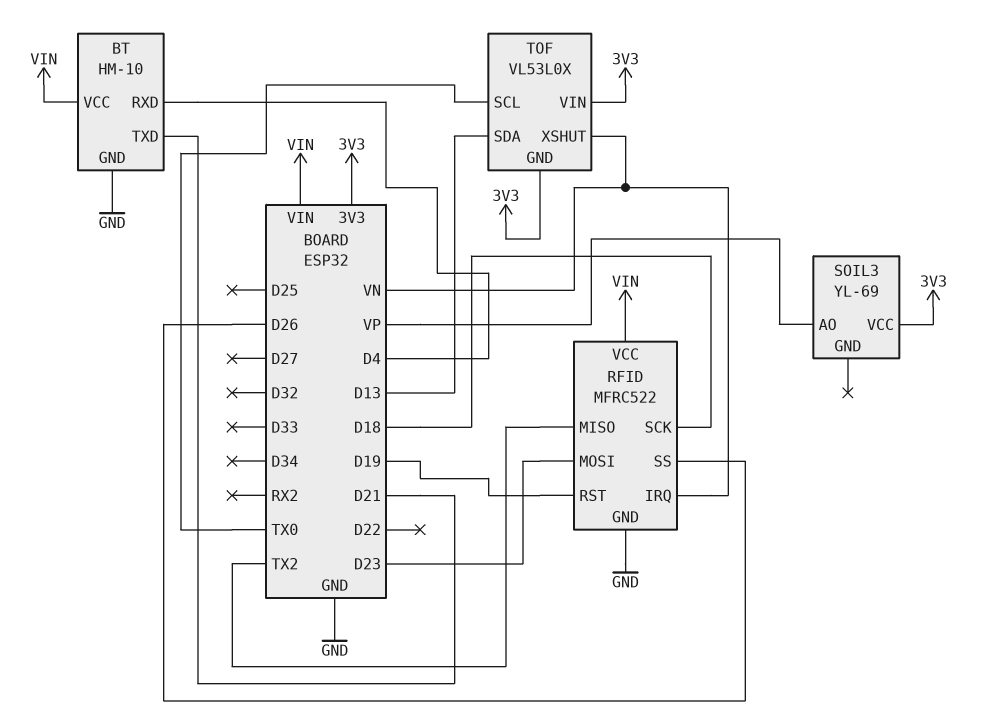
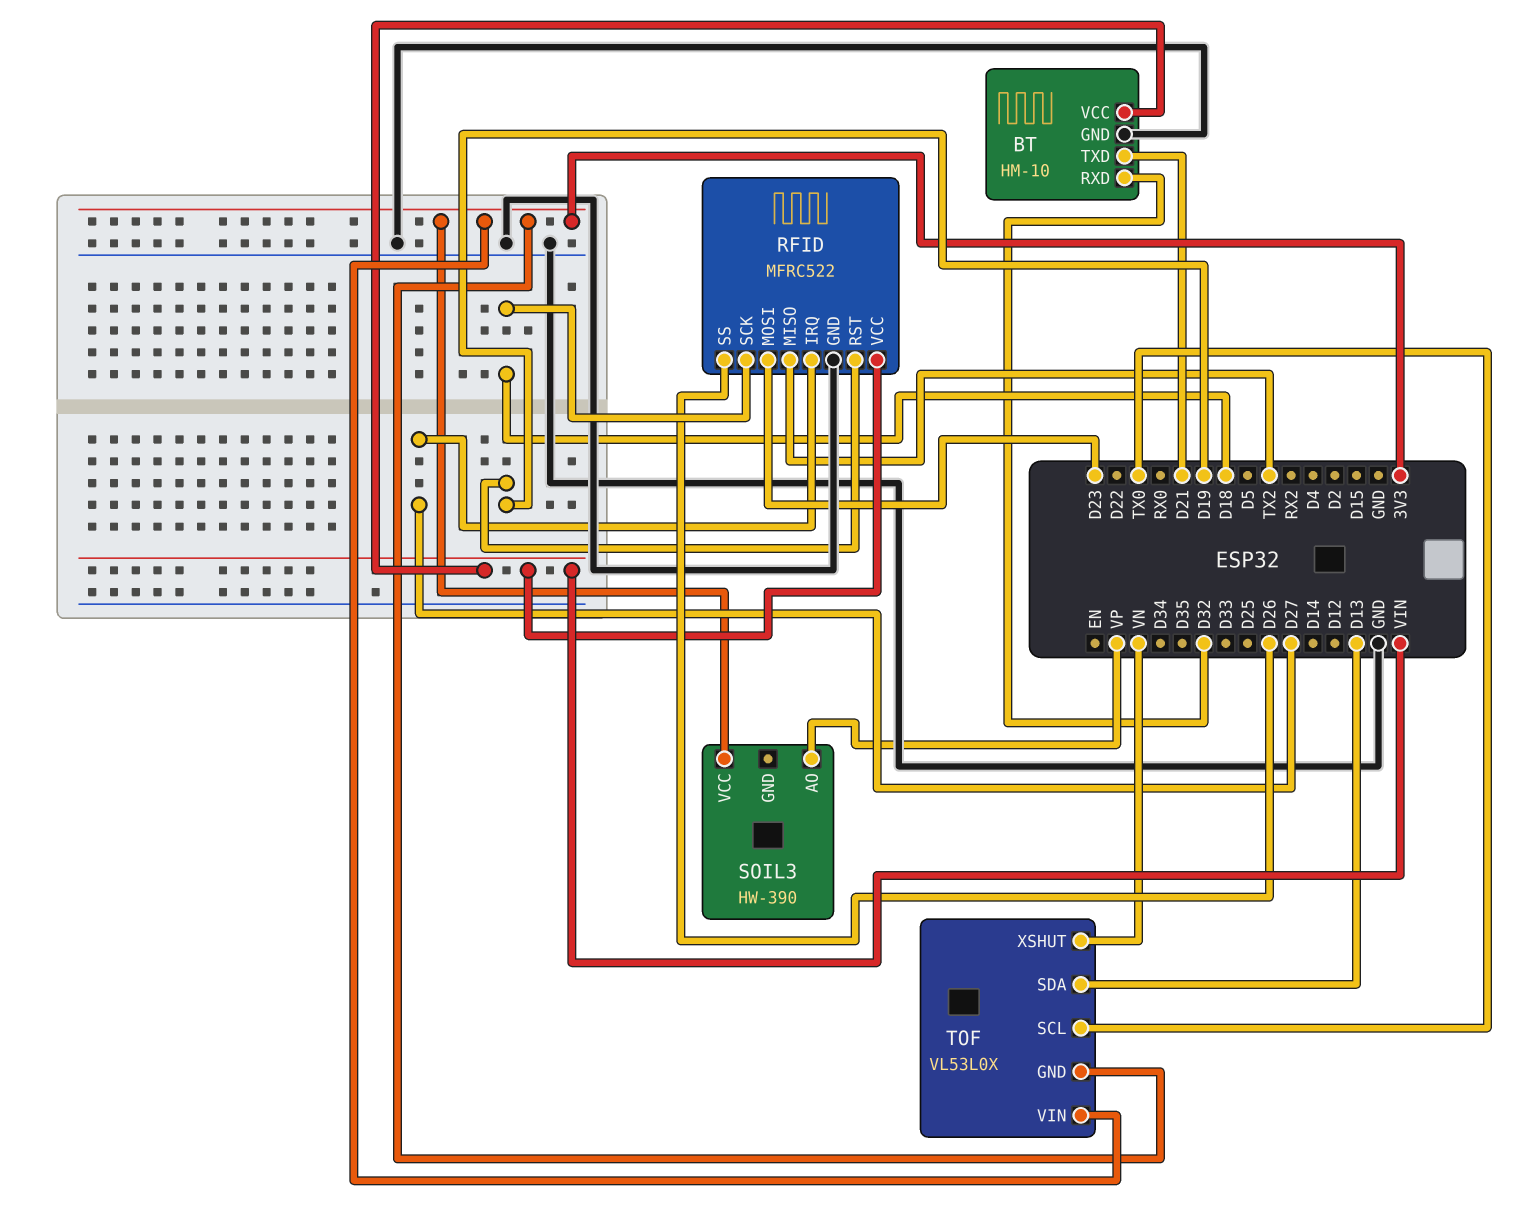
BT pin RXD: D4 -> D32
RFID pin IRQ: VN -> D27
SOIL3: YL-69 -> HW-390

